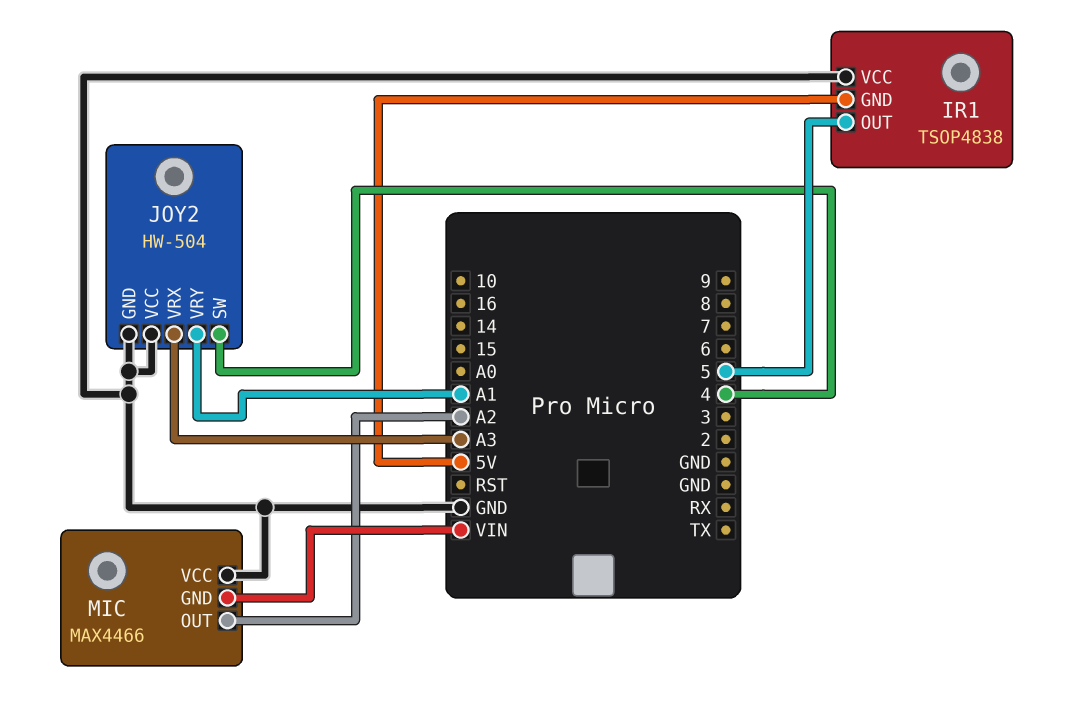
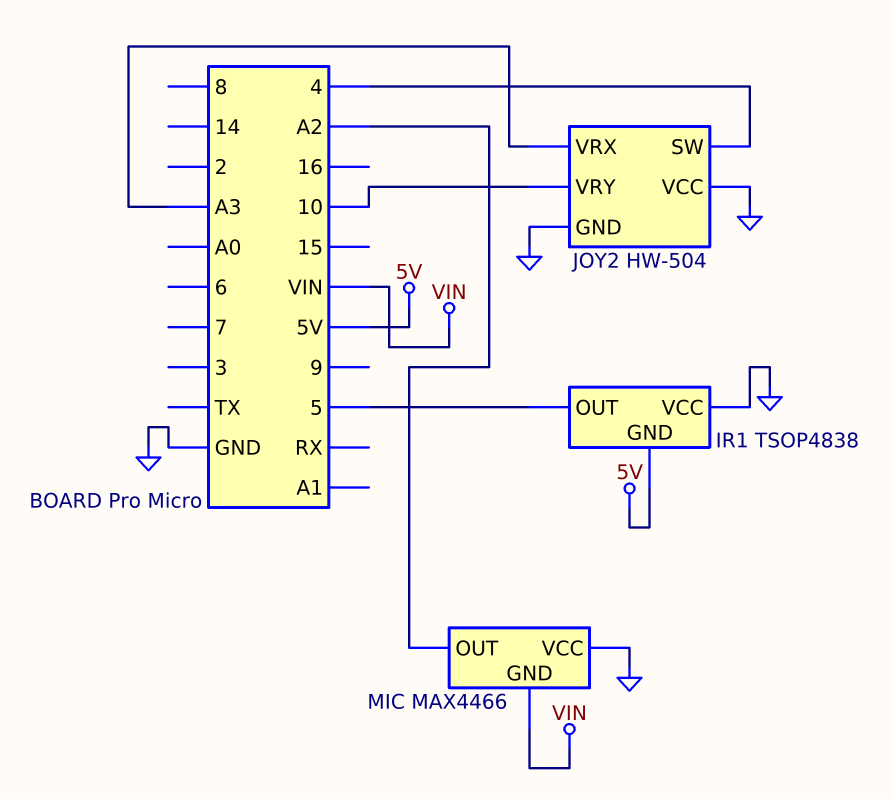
JOY2 pin VRY: A1 -> 10

